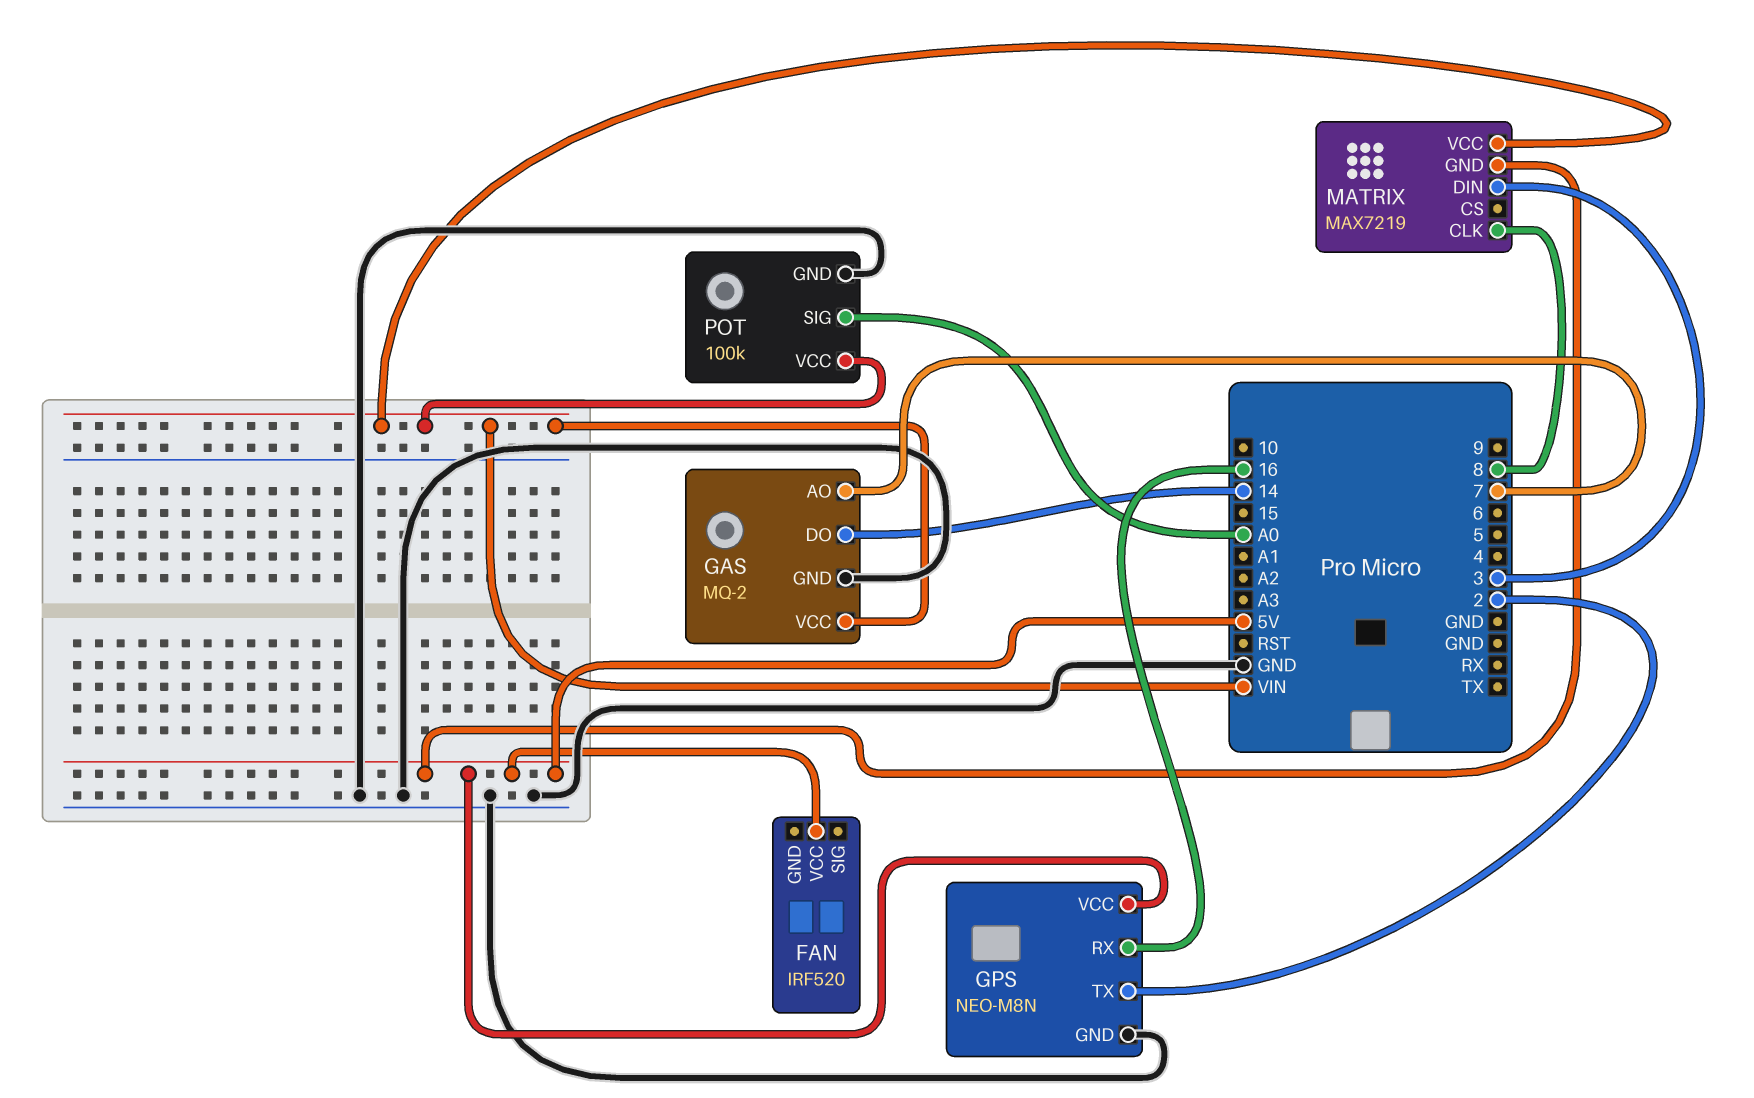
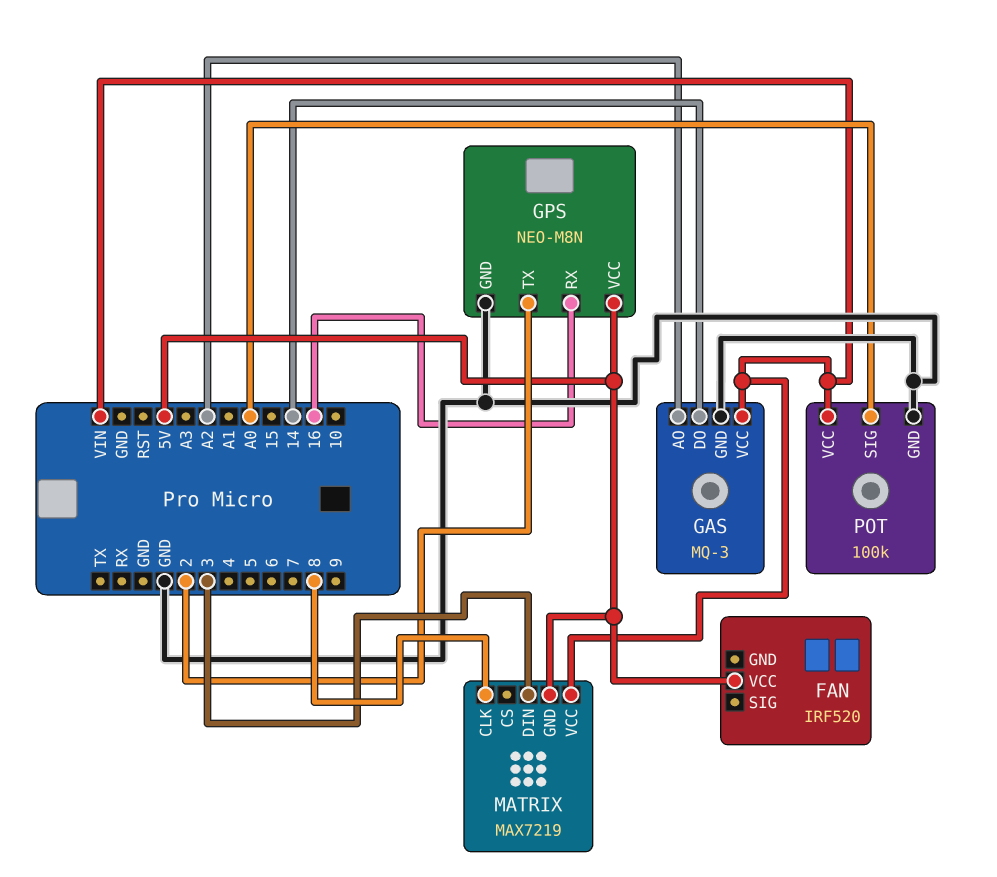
GAS: MQ-2 -> MQ-3
GAS pin AO: 7 -> A2

